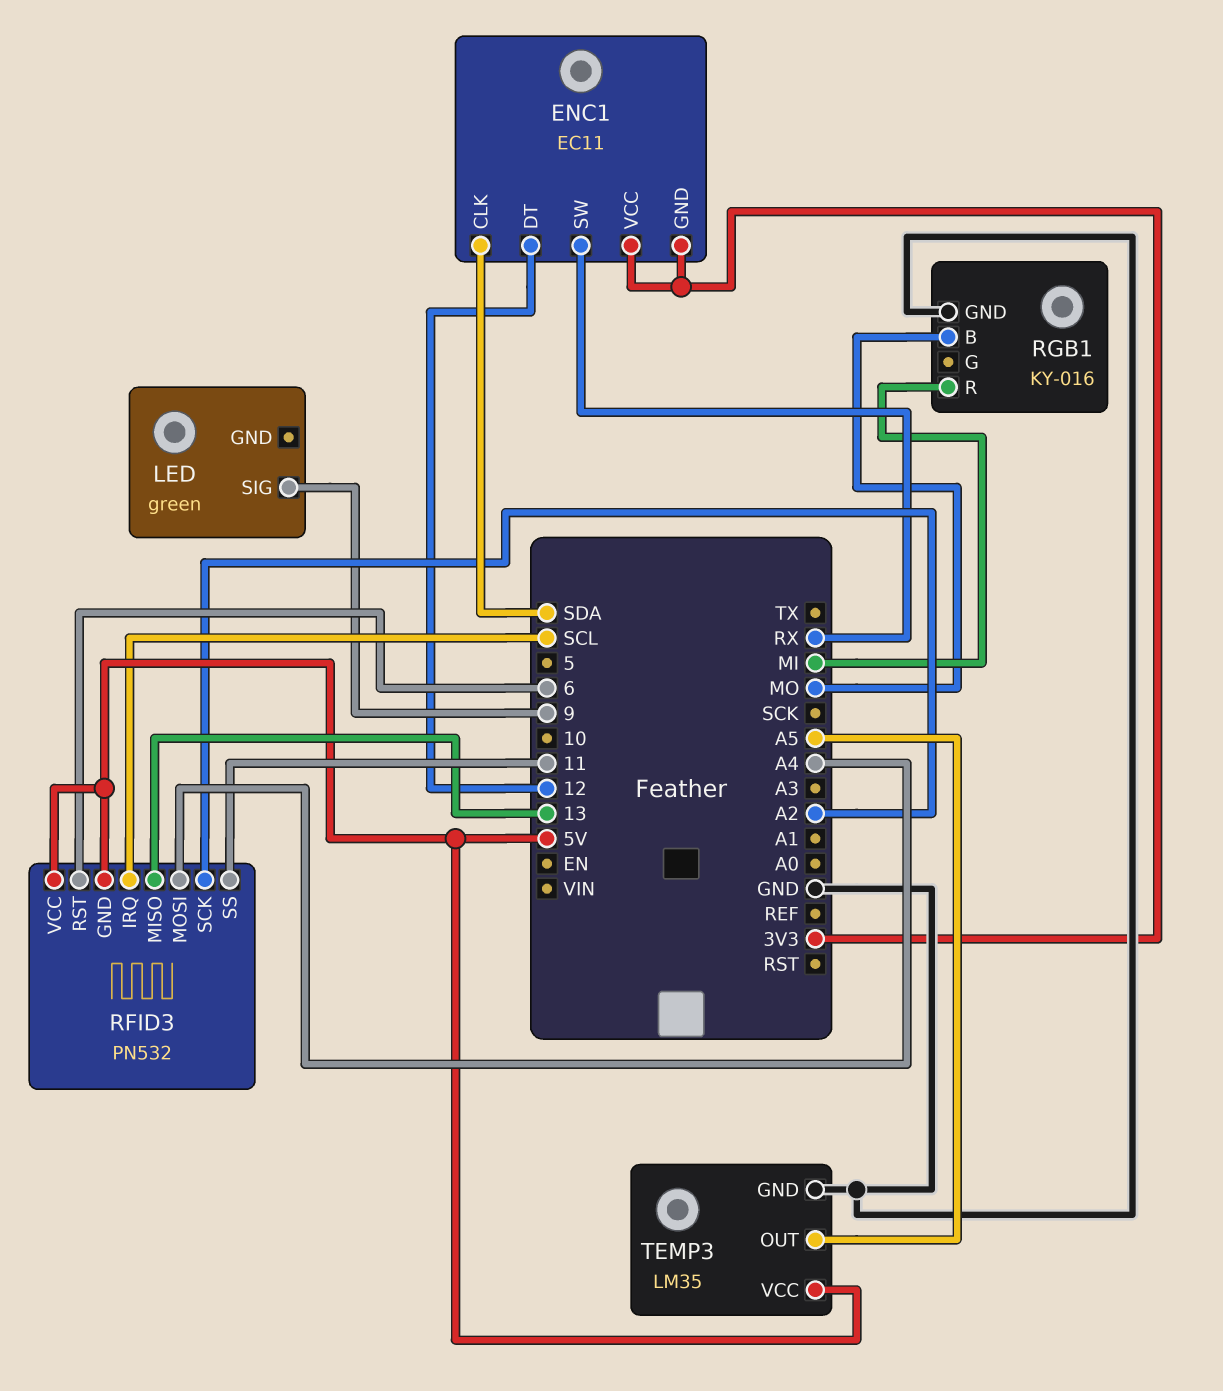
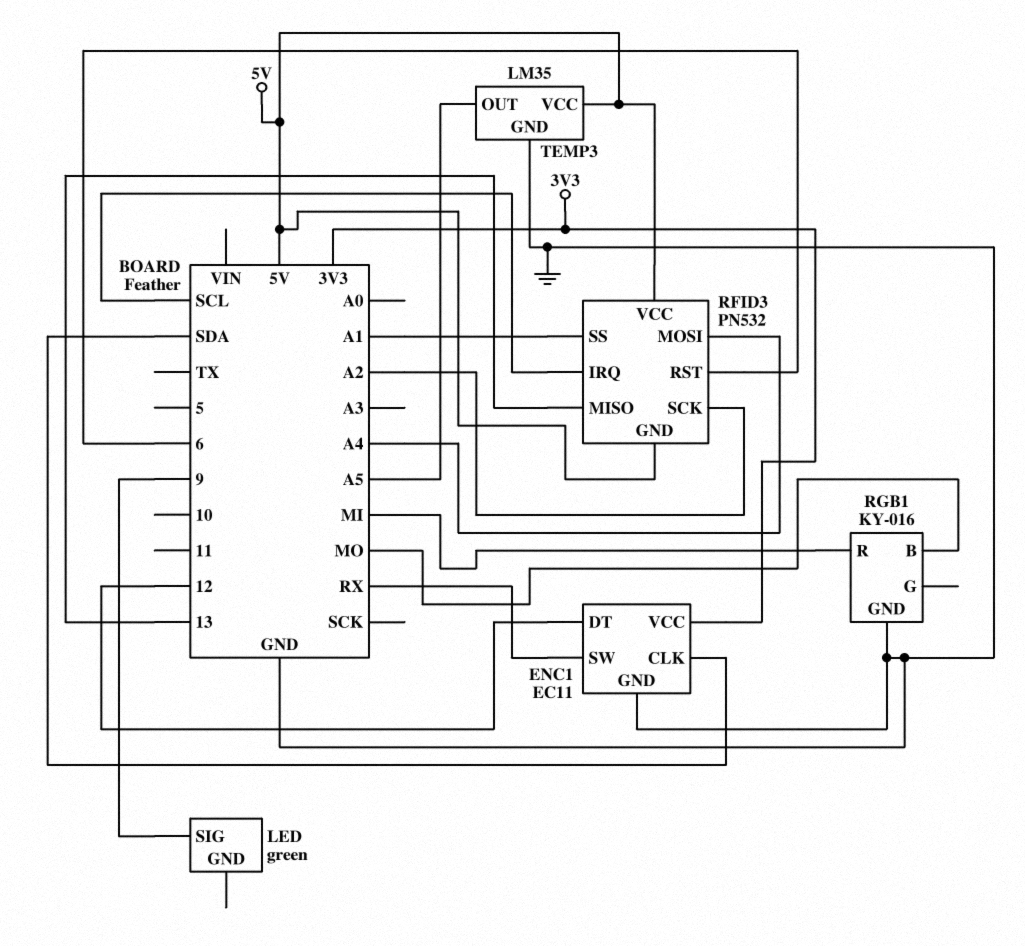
ENC1 pin GND: 3V3 -> GND
RFID3 pin SS: 11 -> A1

